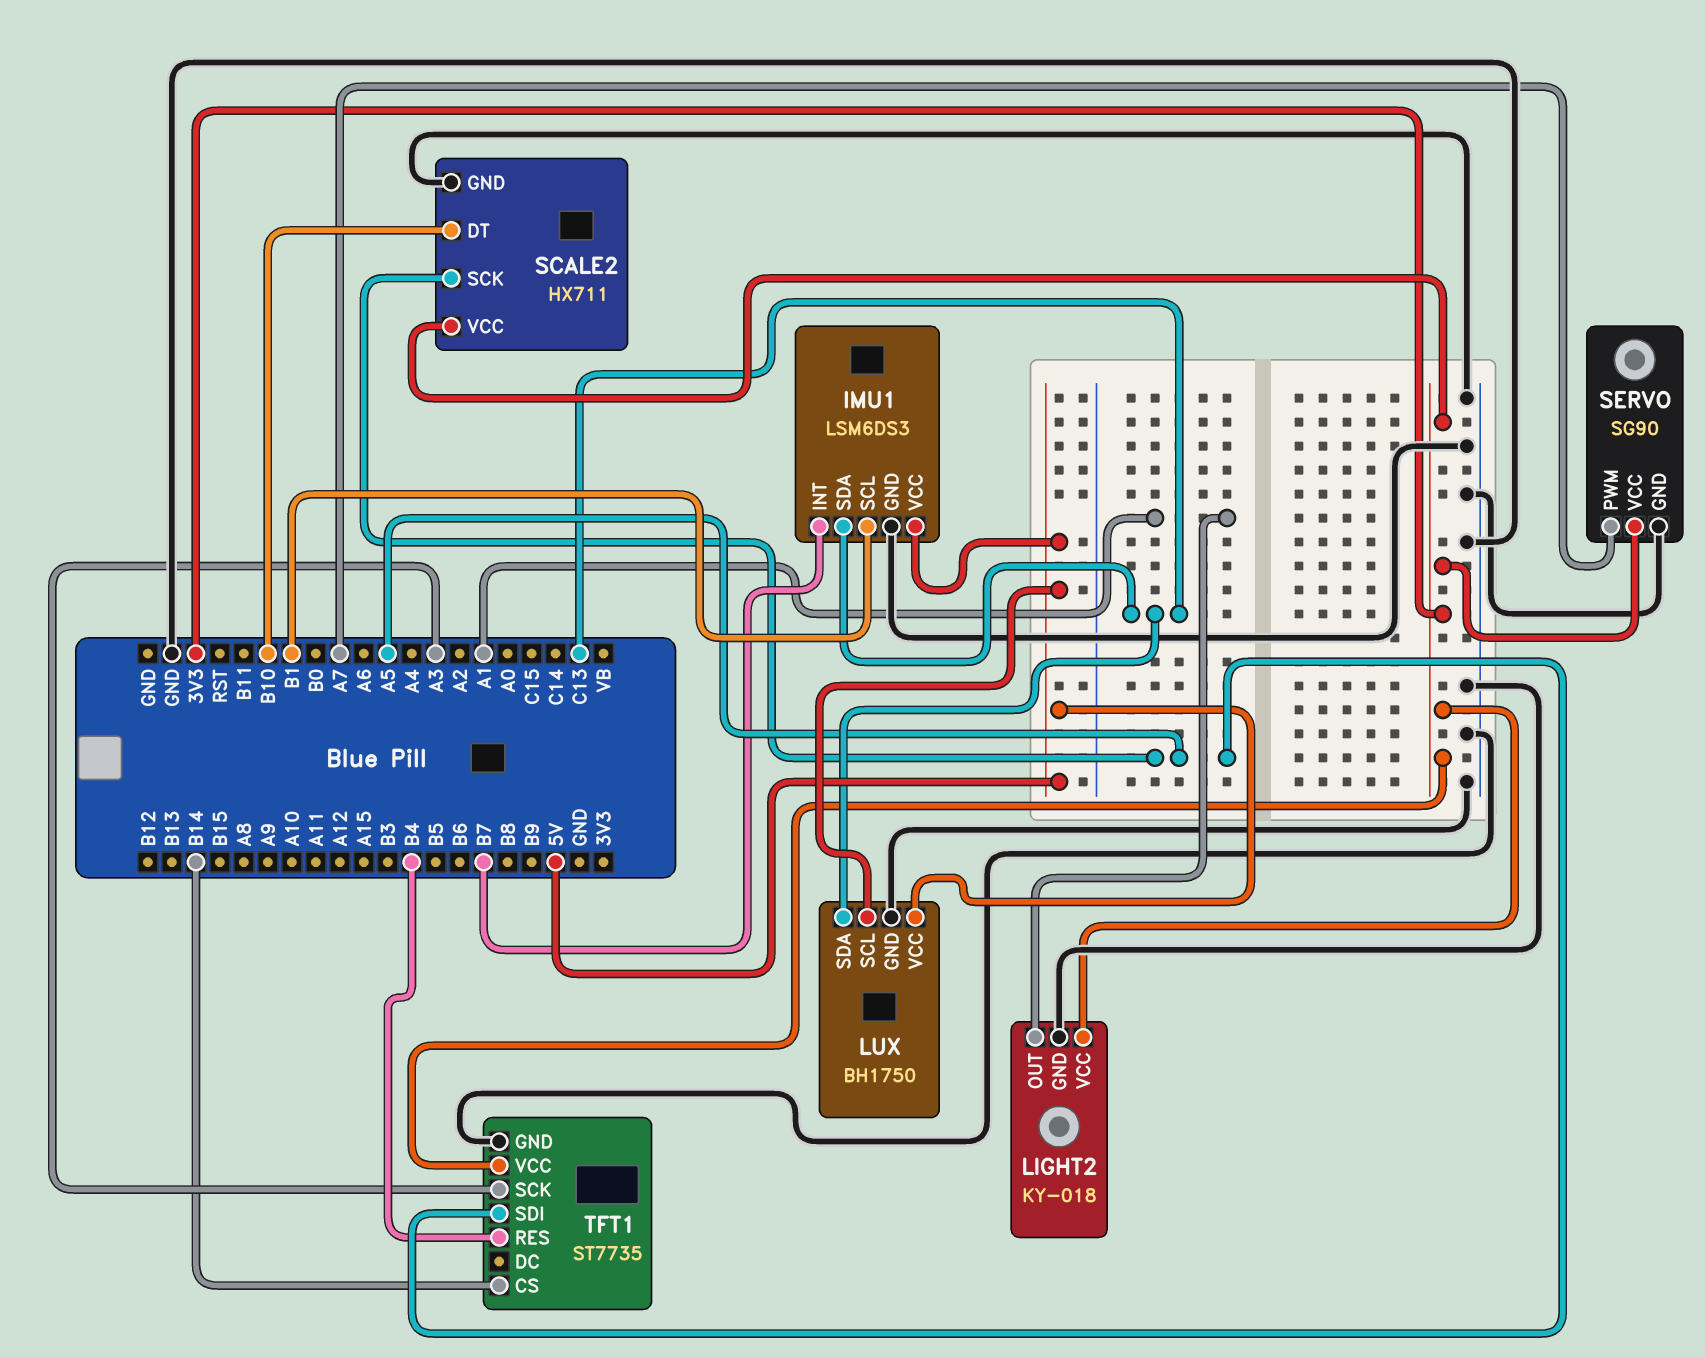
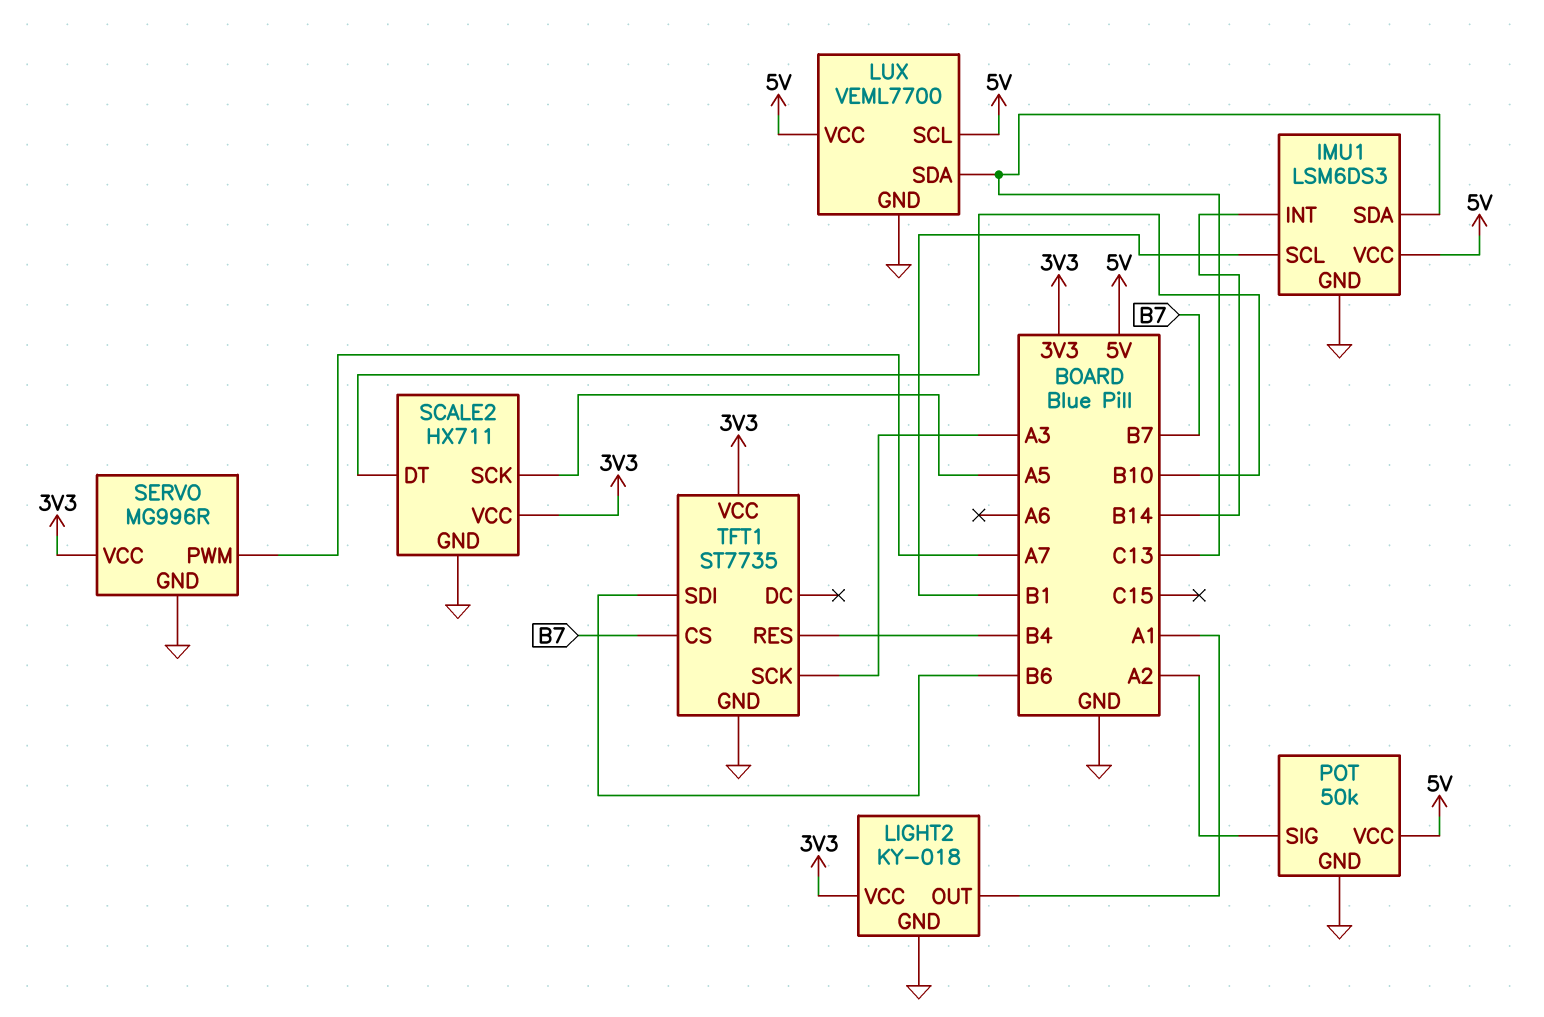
IMU1 pin INT: B7 -> B14
LUX: BH1750 -> VEML7700
POT: none -> 50k
POT pin GND: none -> GND
POT pin SIG: none -> A2
POT pin VCC: none -> 5V
SERVO: SG90 -> MG996R
TFT1 pin CS: B14 -> B7
TFT1 pin SDI: A5 -> B6

